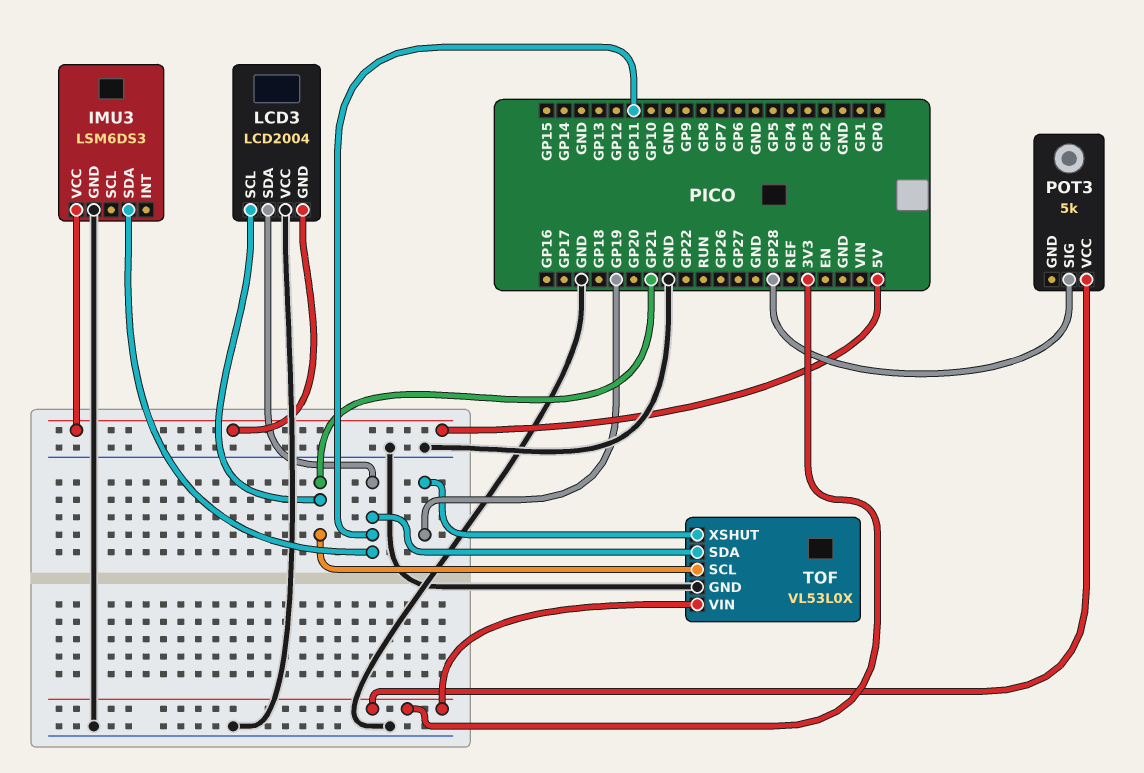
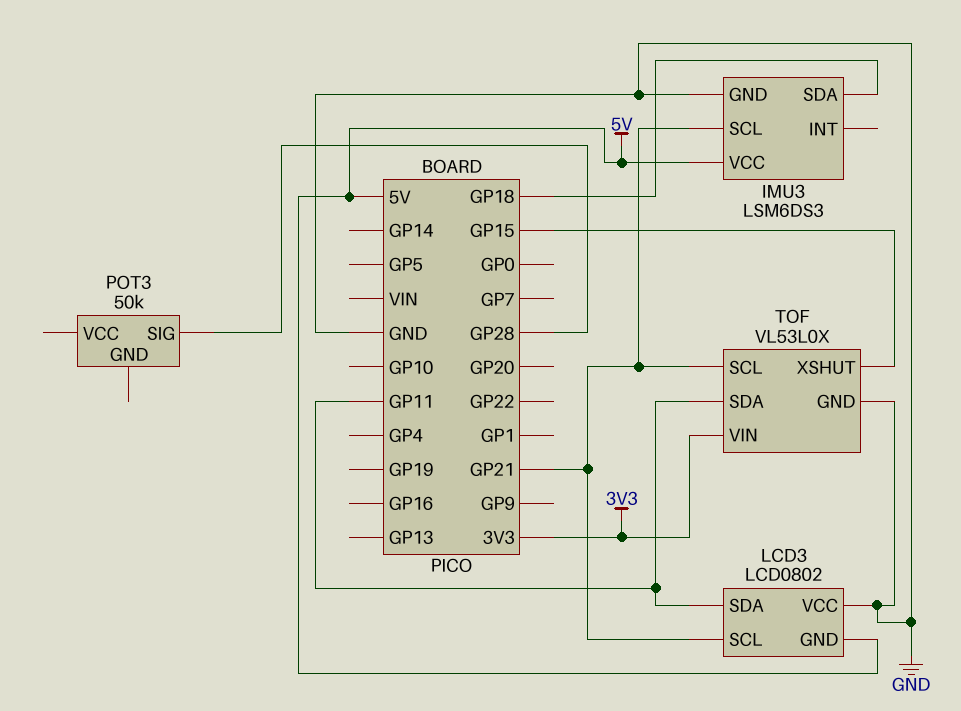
IMU3 pin SCL: none -> GP21
IMU3 pin SDA: GP11 -> GP18
LCD3: LCD2004 -> LCD0802
POT3: 5k -> 50k
POT3 pin VCC: 3V3 -> none
TOF pin XSHUT: GP19 -> GP15

